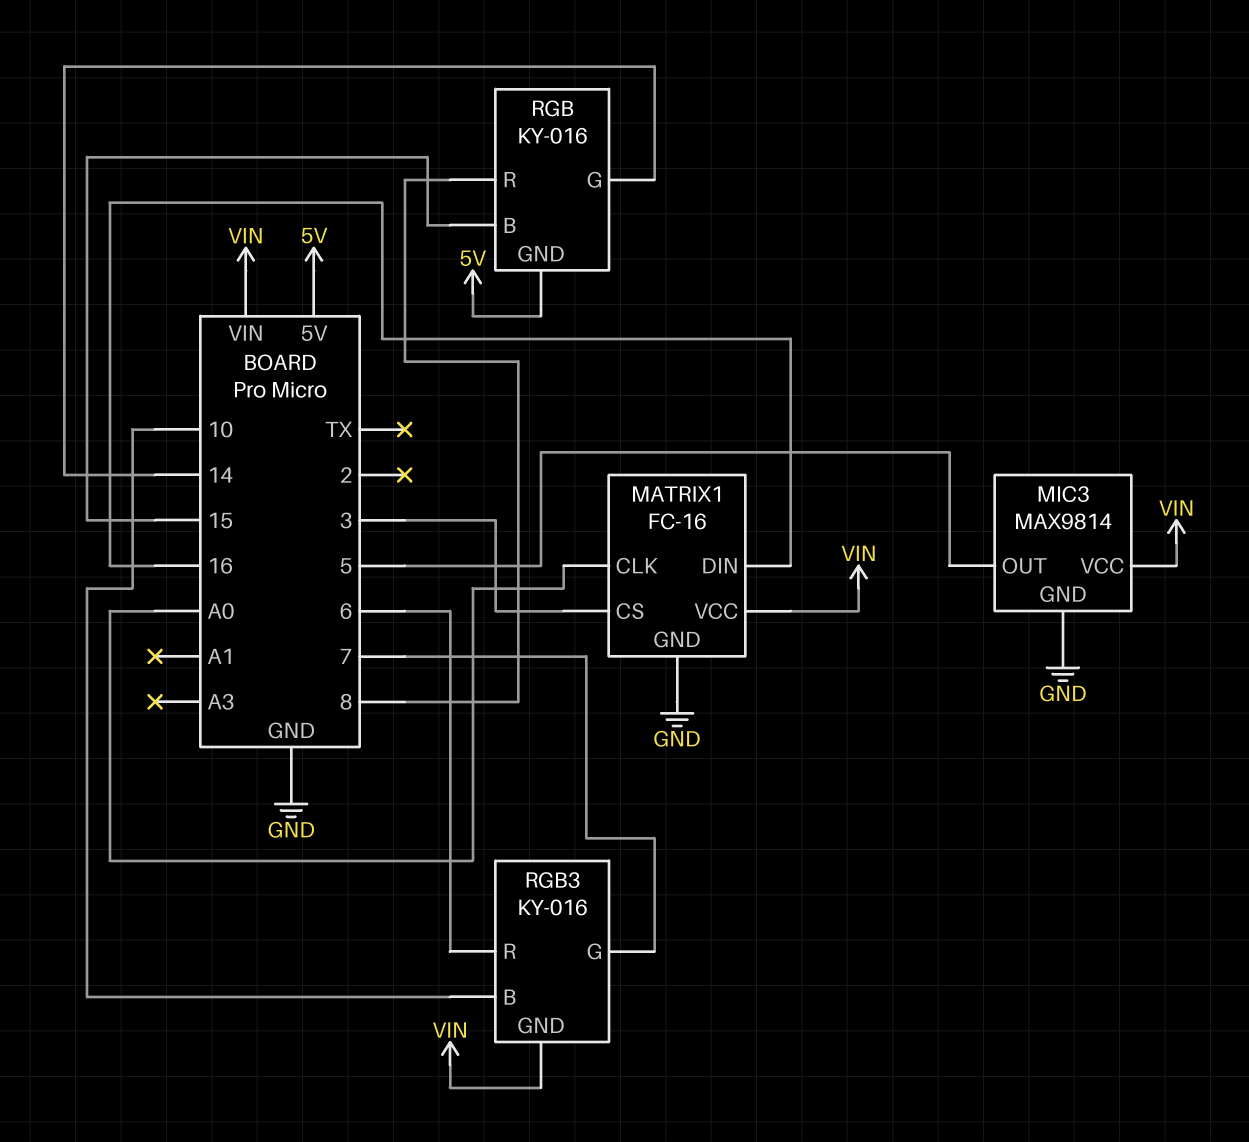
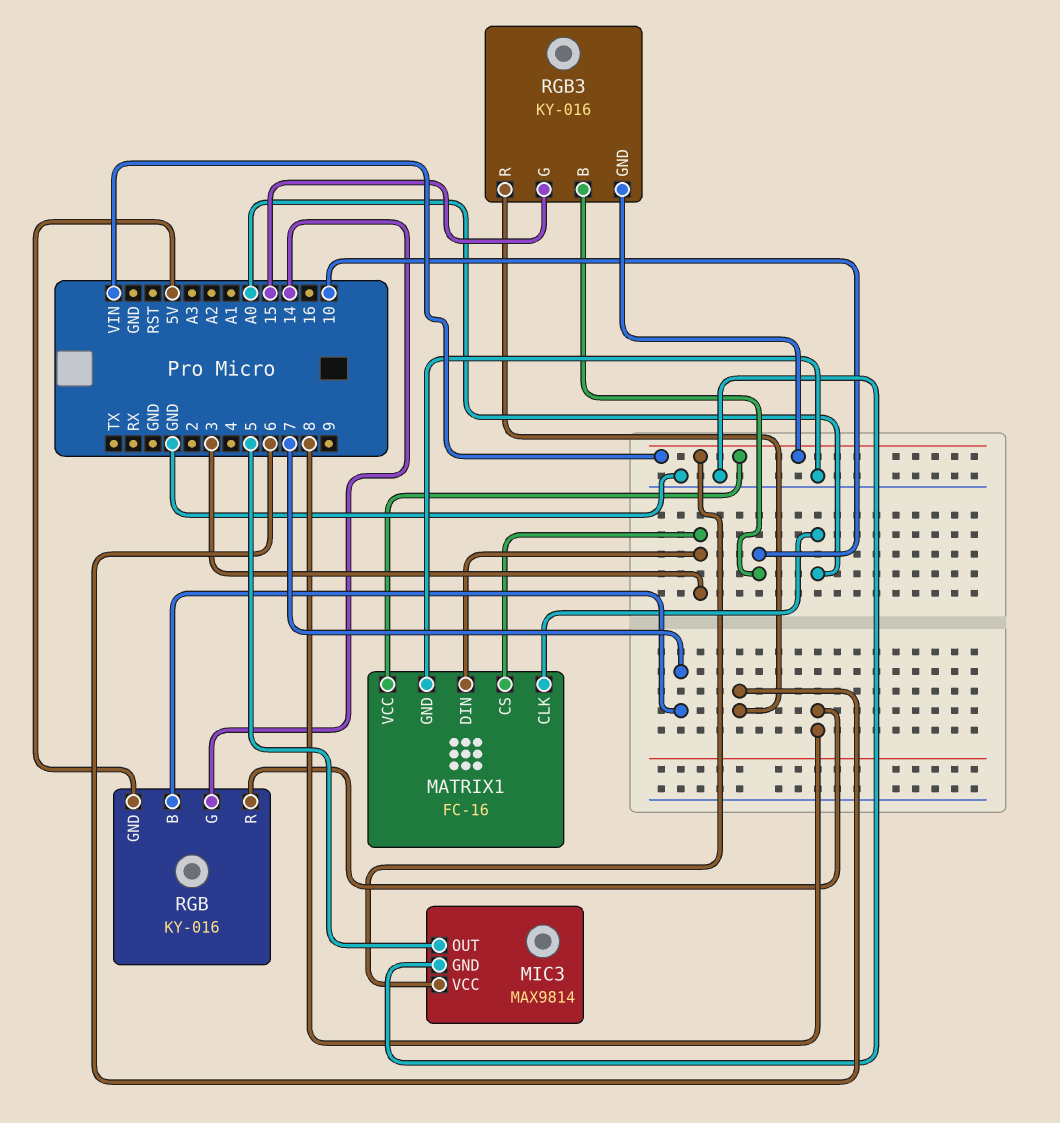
MATRIX1 pin DIN: 16 -> 3
RGB pin B: 15 -> 7
RGB3 pin G: 7 -> 15

